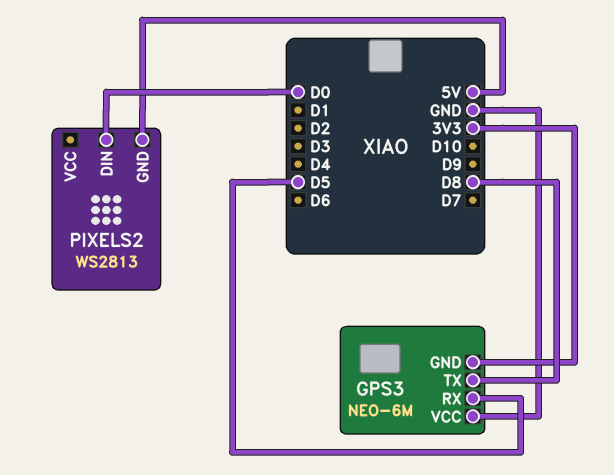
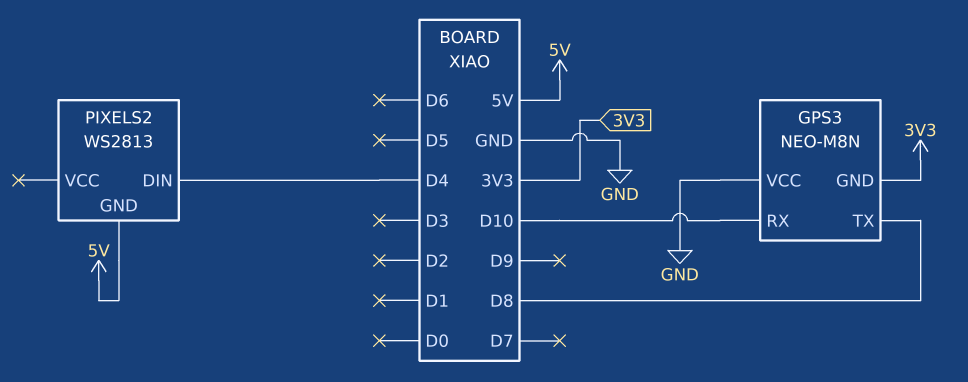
GPS3: NEO-6M -> NEO-M8N
GPS3 pin RX: D5 -> D10
PIXELS2 pin DIN: D0 -> D4

